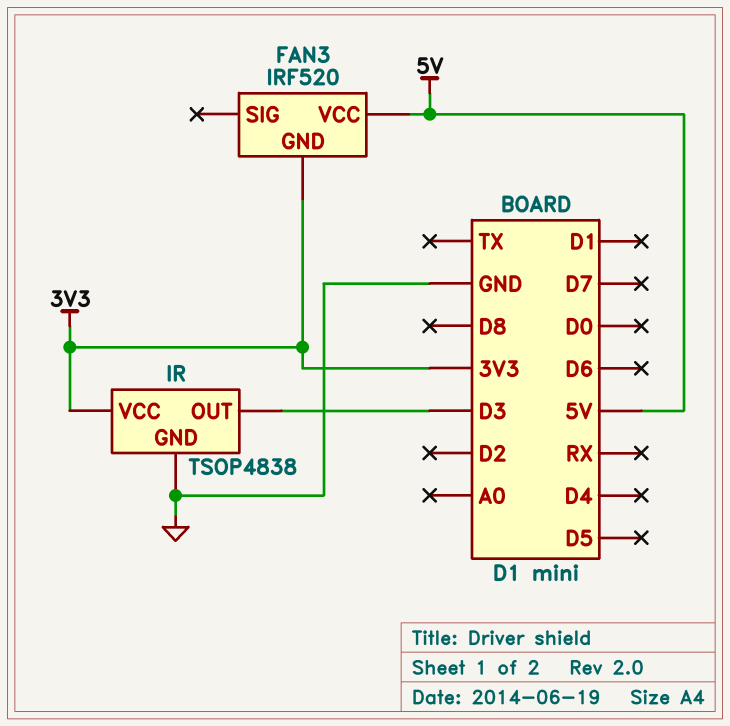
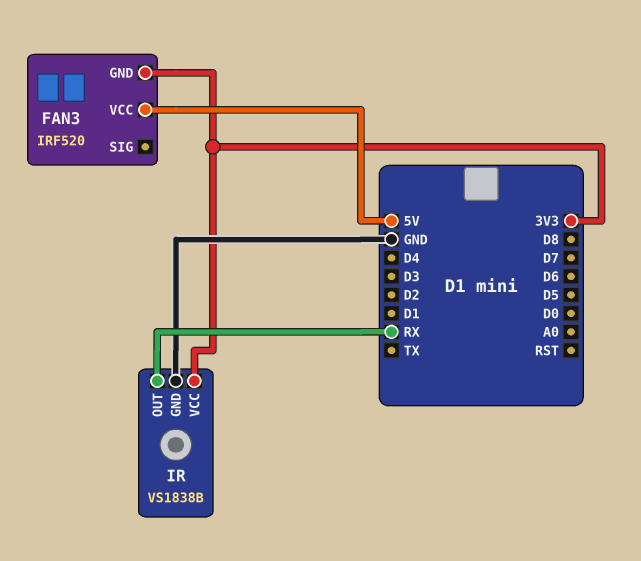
IR: TSOP4838 -> VS1838B
IR pin OUT: D3 -> RX

